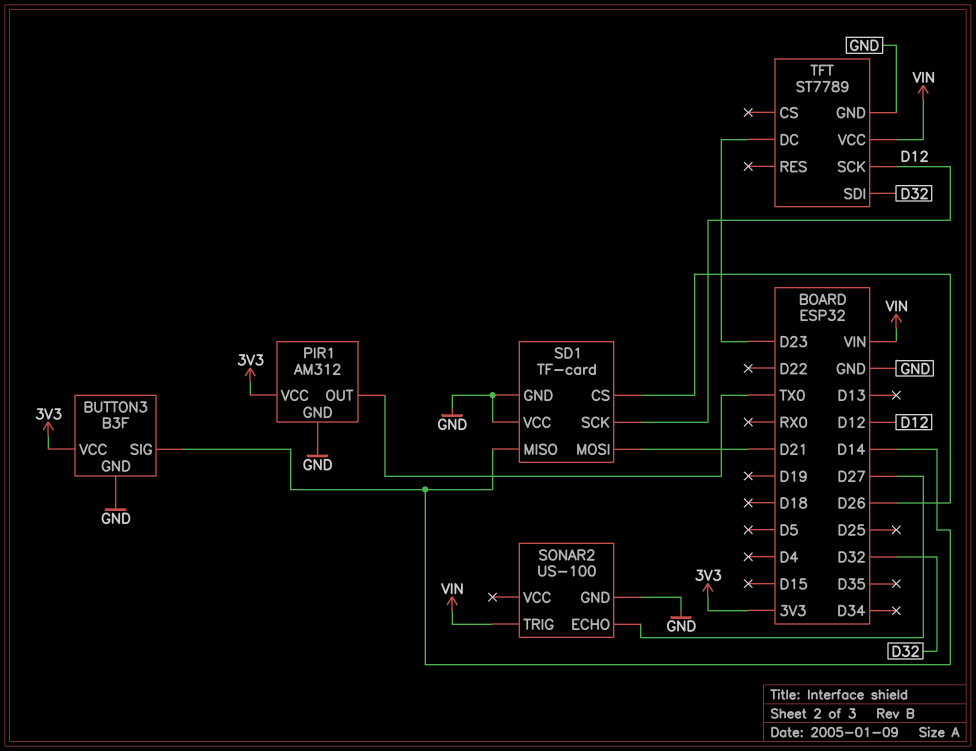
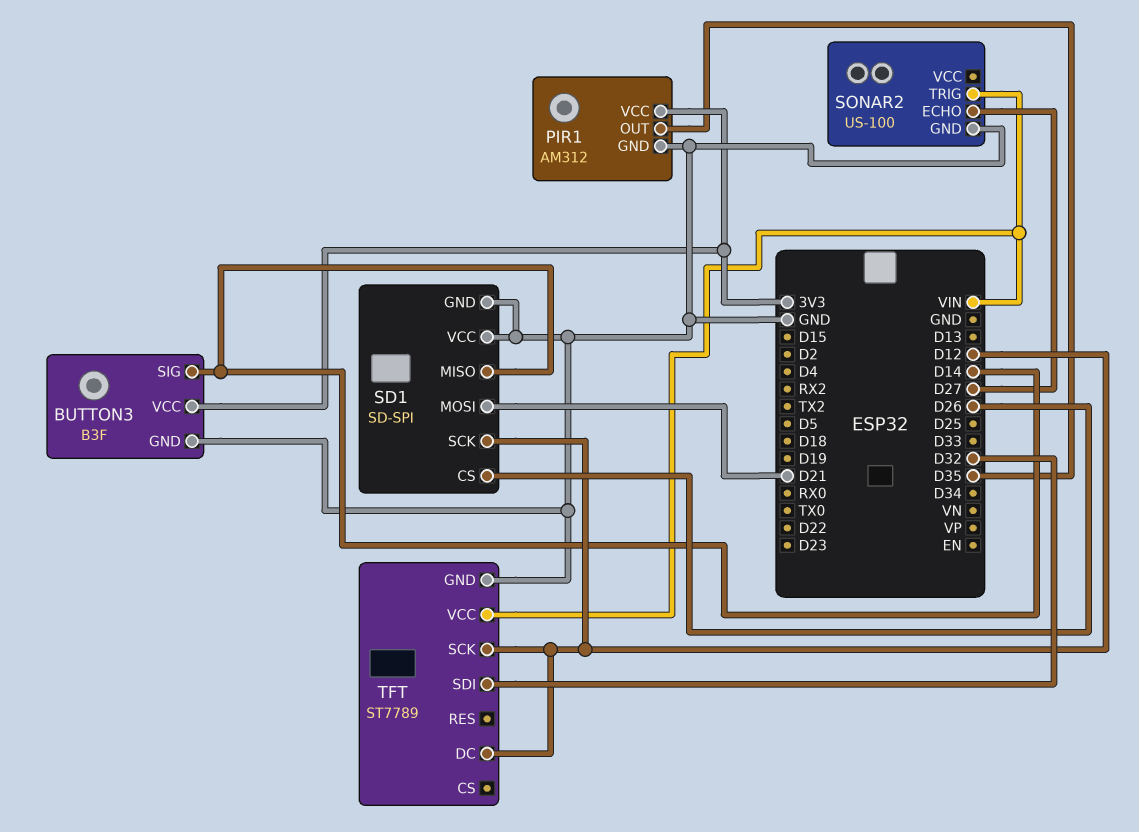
PIR1 pin OUT: TX0 -> D35
SD1: TF-card -> SD-SPI
TFT pin DC: D23 -> D12

